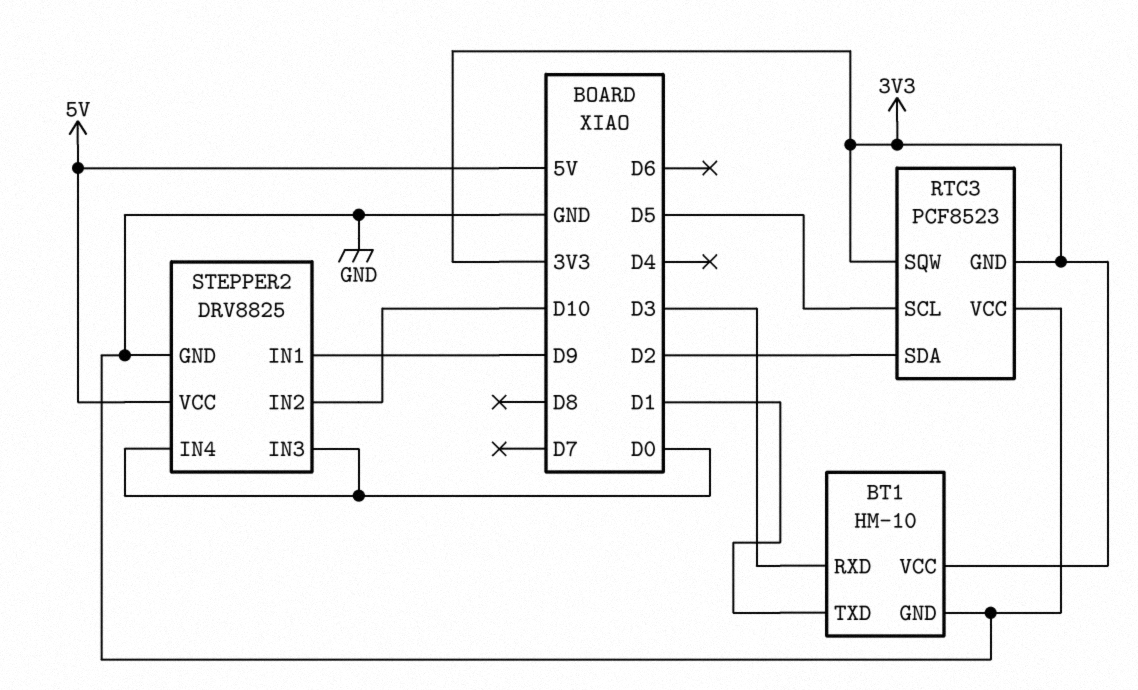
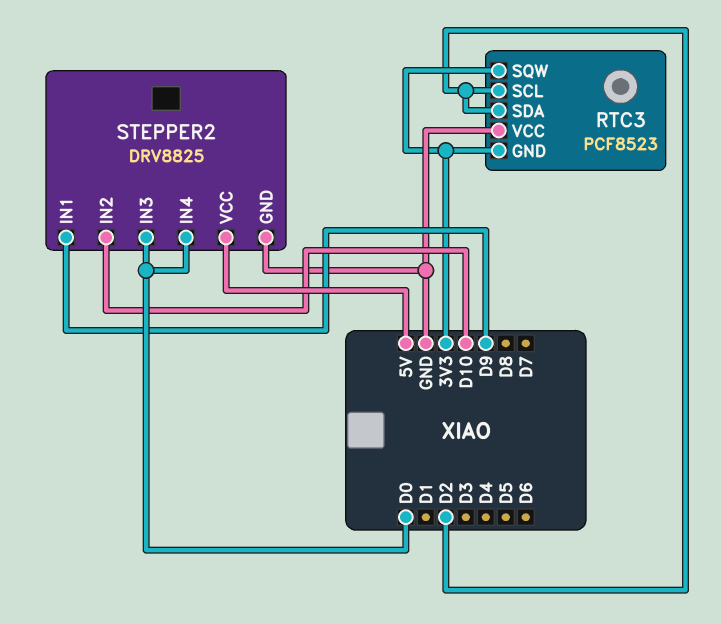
BT1: HM-10 -> none
BT1 pin GND: GND -> none
BT1 pin RXD: D3 -> none
BT1 pin TXD: D1 -> none
BT1 pin VCC: 3V3 -> none
RTC3 pin SCL: D5 -> D2

